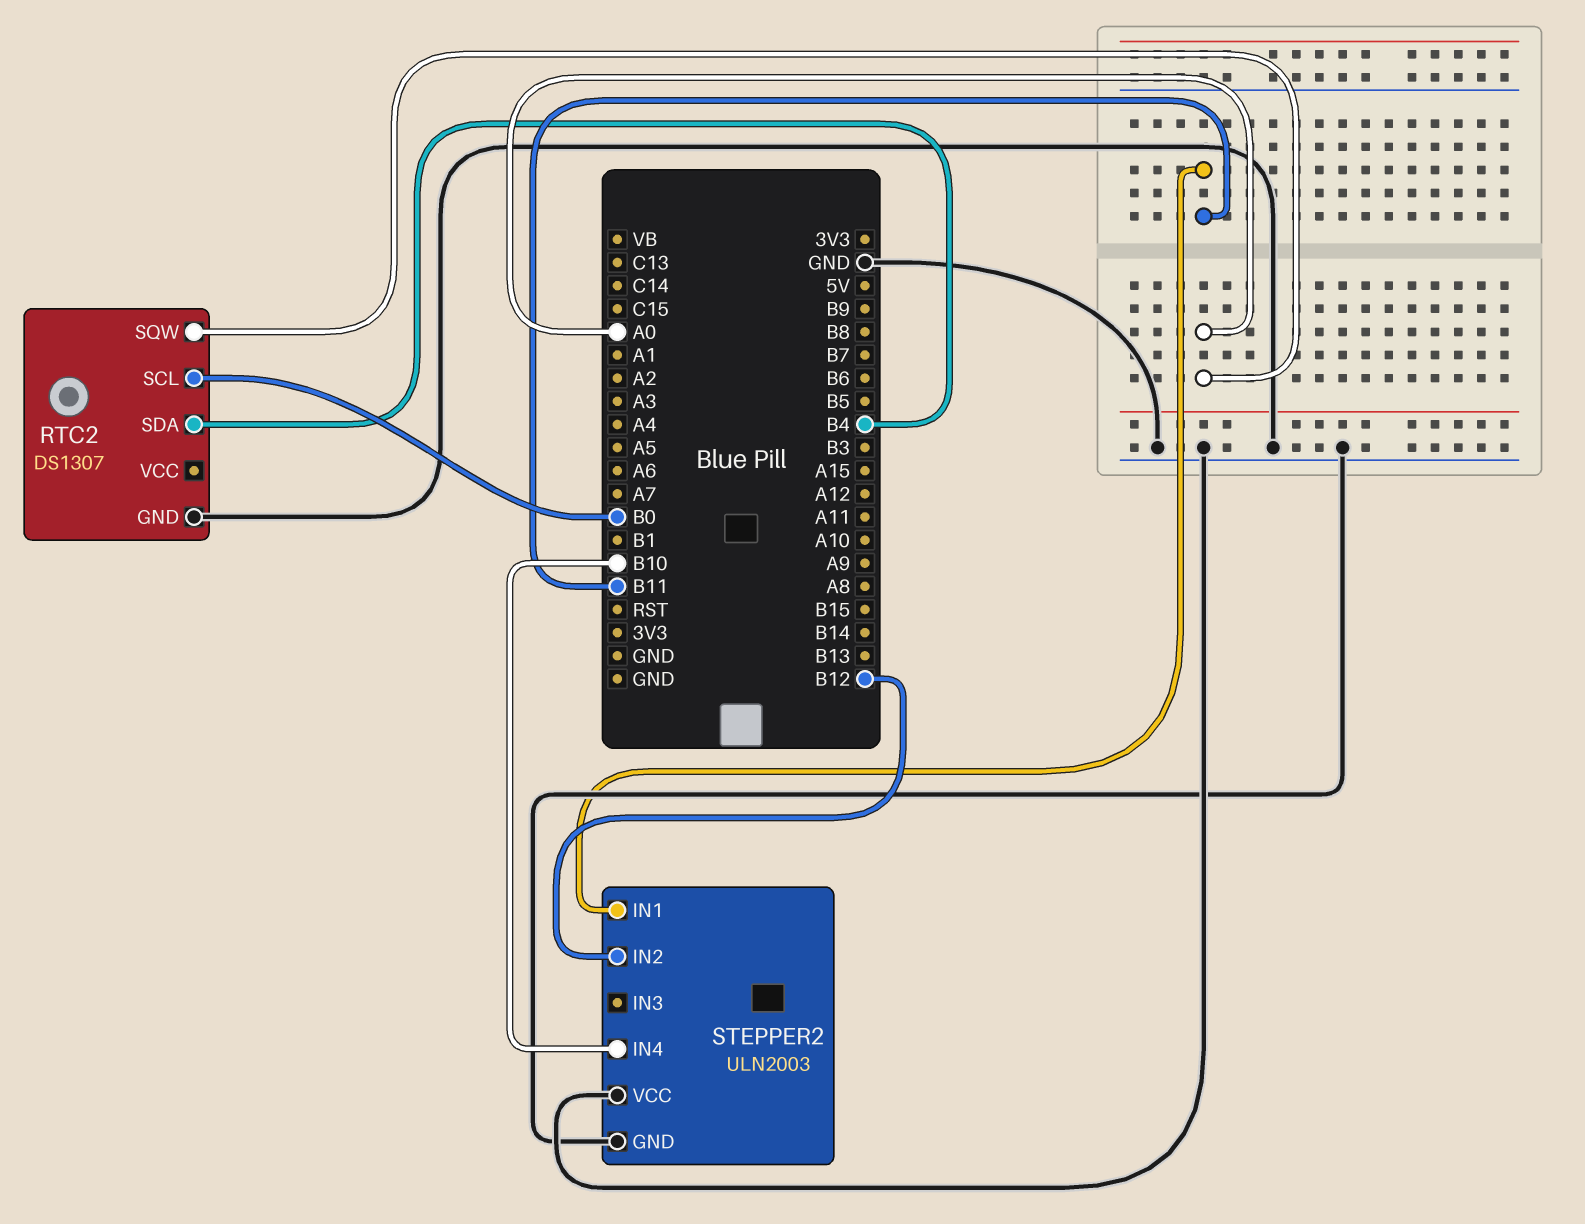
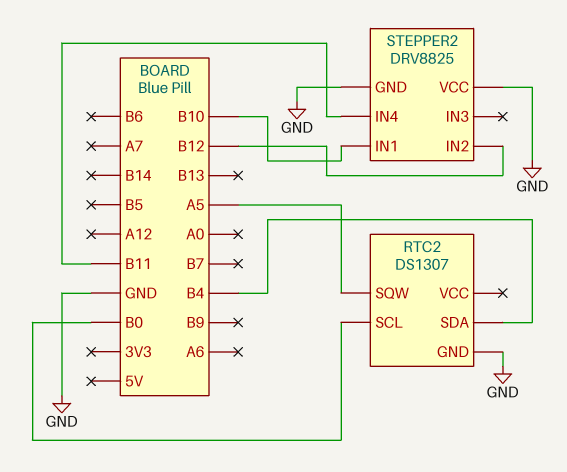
RTC2 pin SQW: A0 -> A5
STEPPER2: ULN2003 -> DRV8825
STEPPER2 pin IN1: B11 -> B10
STEPPER2 pin IN4: B10 -> B11

